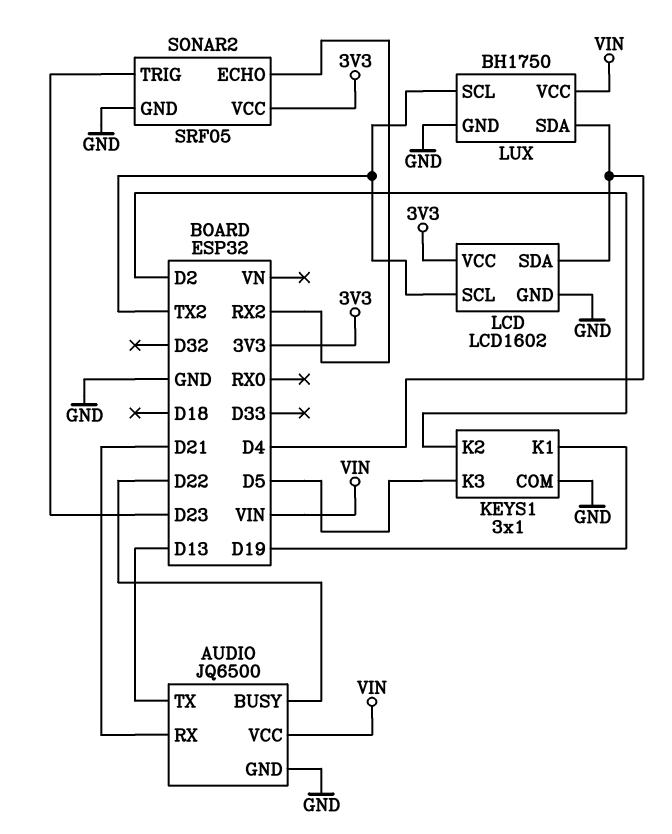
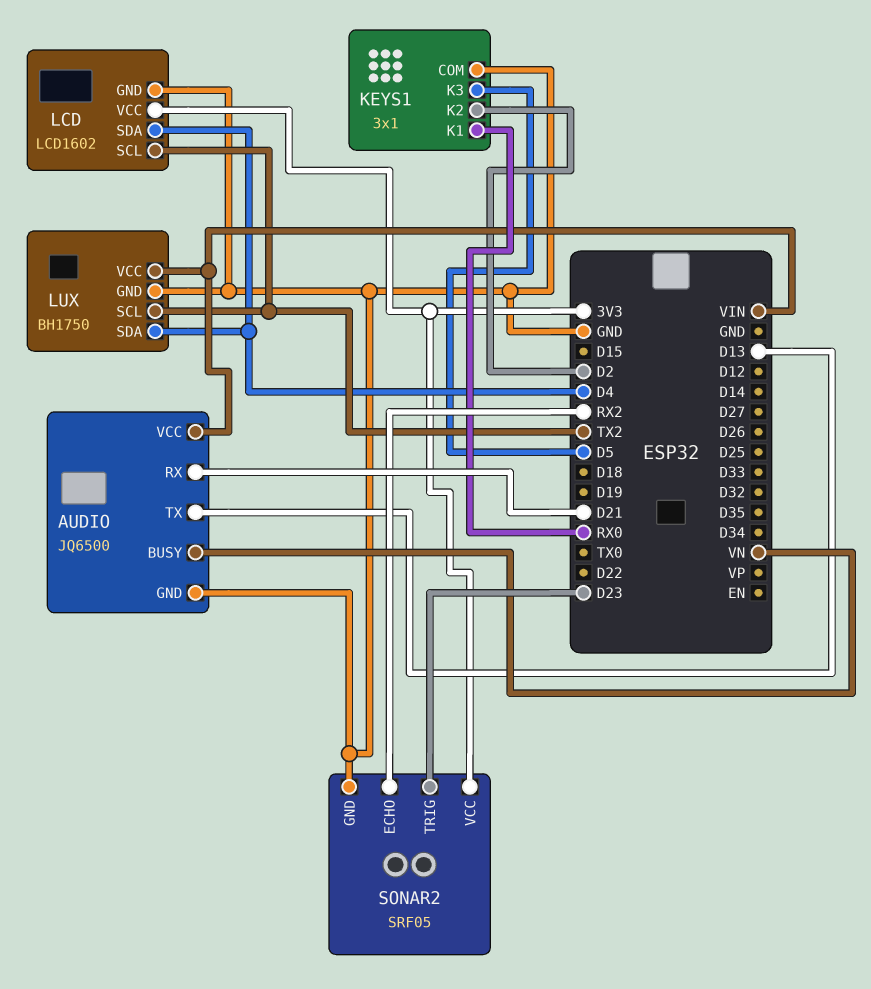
AUDIO pin BUSY: D22 -> VN
KEYS1 pin K1: D19 -> RX0

